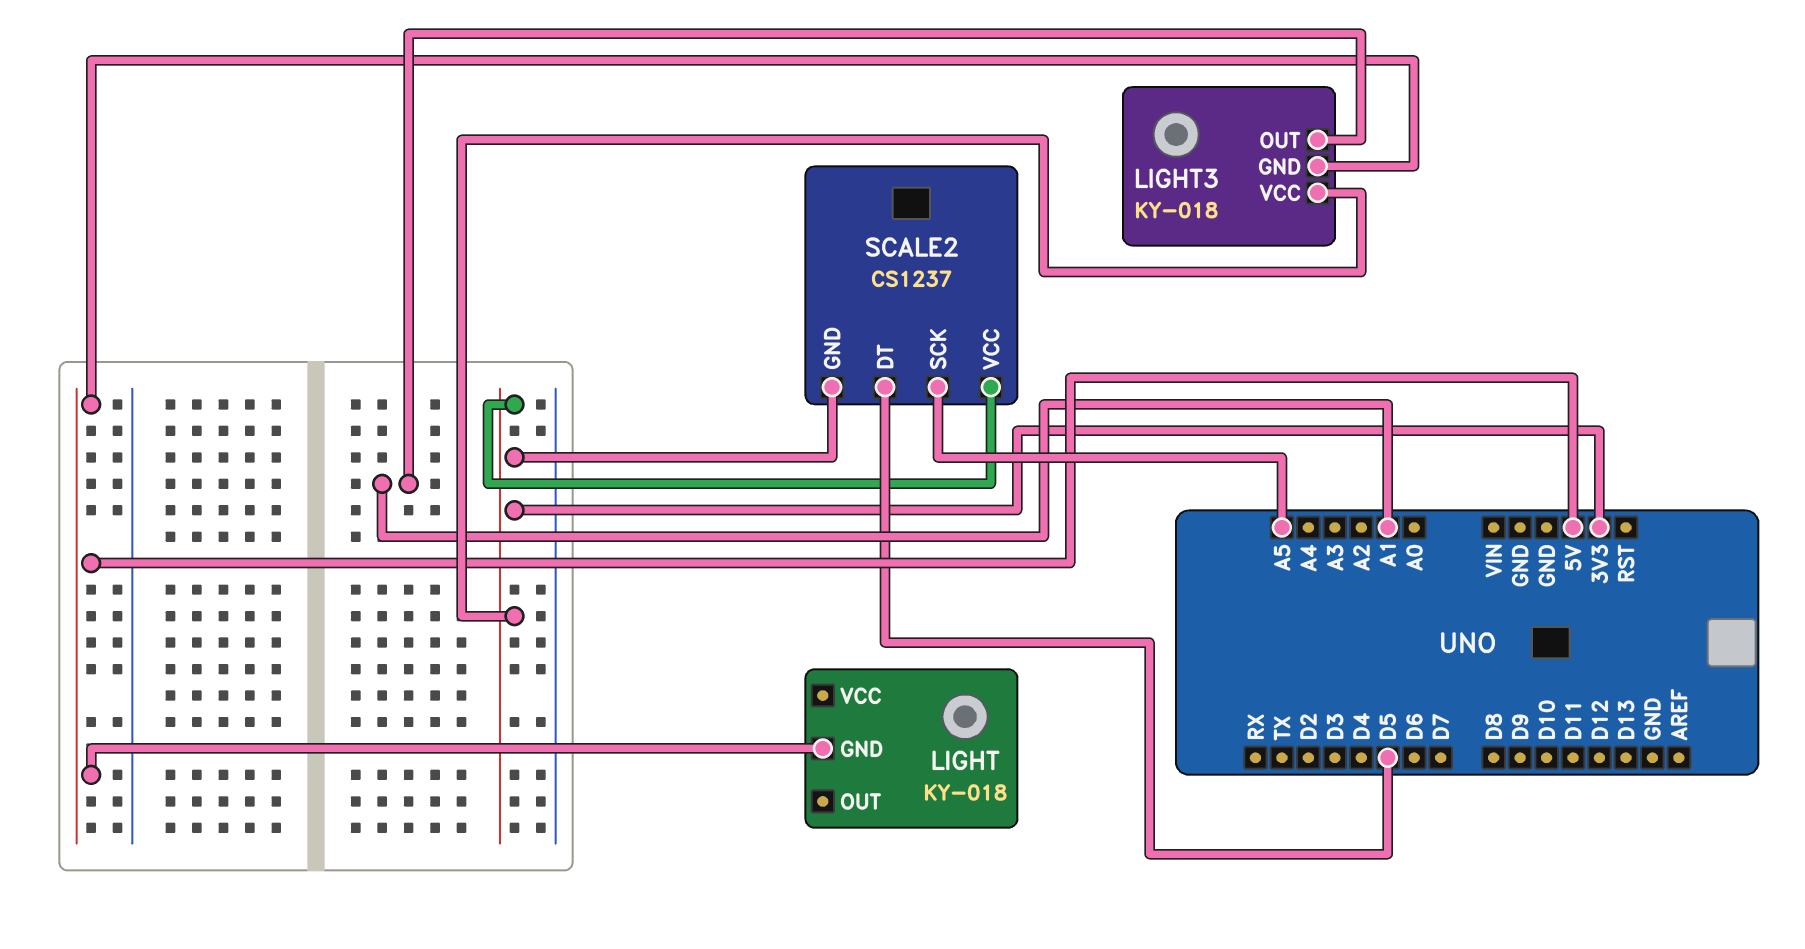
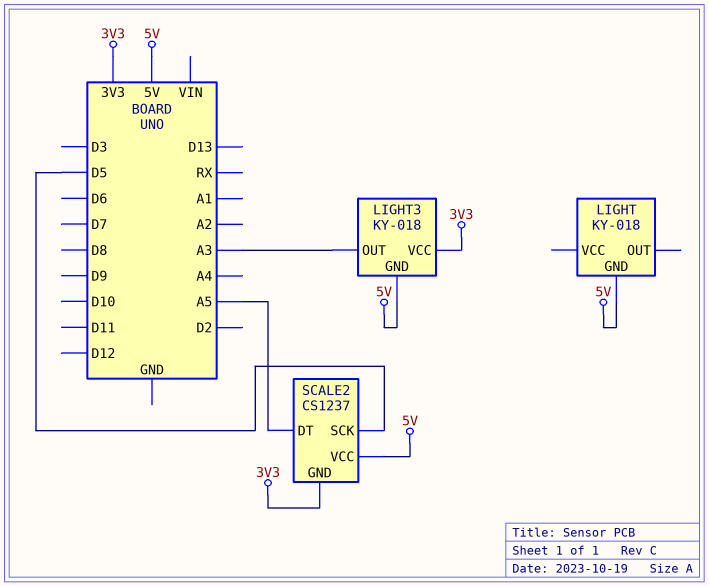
LIGHT3 pin OUT: A1 -> A3
SCALE2 pin DT: D5 -> A5
SCALE2 pin SCK: A5 -> D5
SCALE2 pin VCC: 3V3 -> 5V

